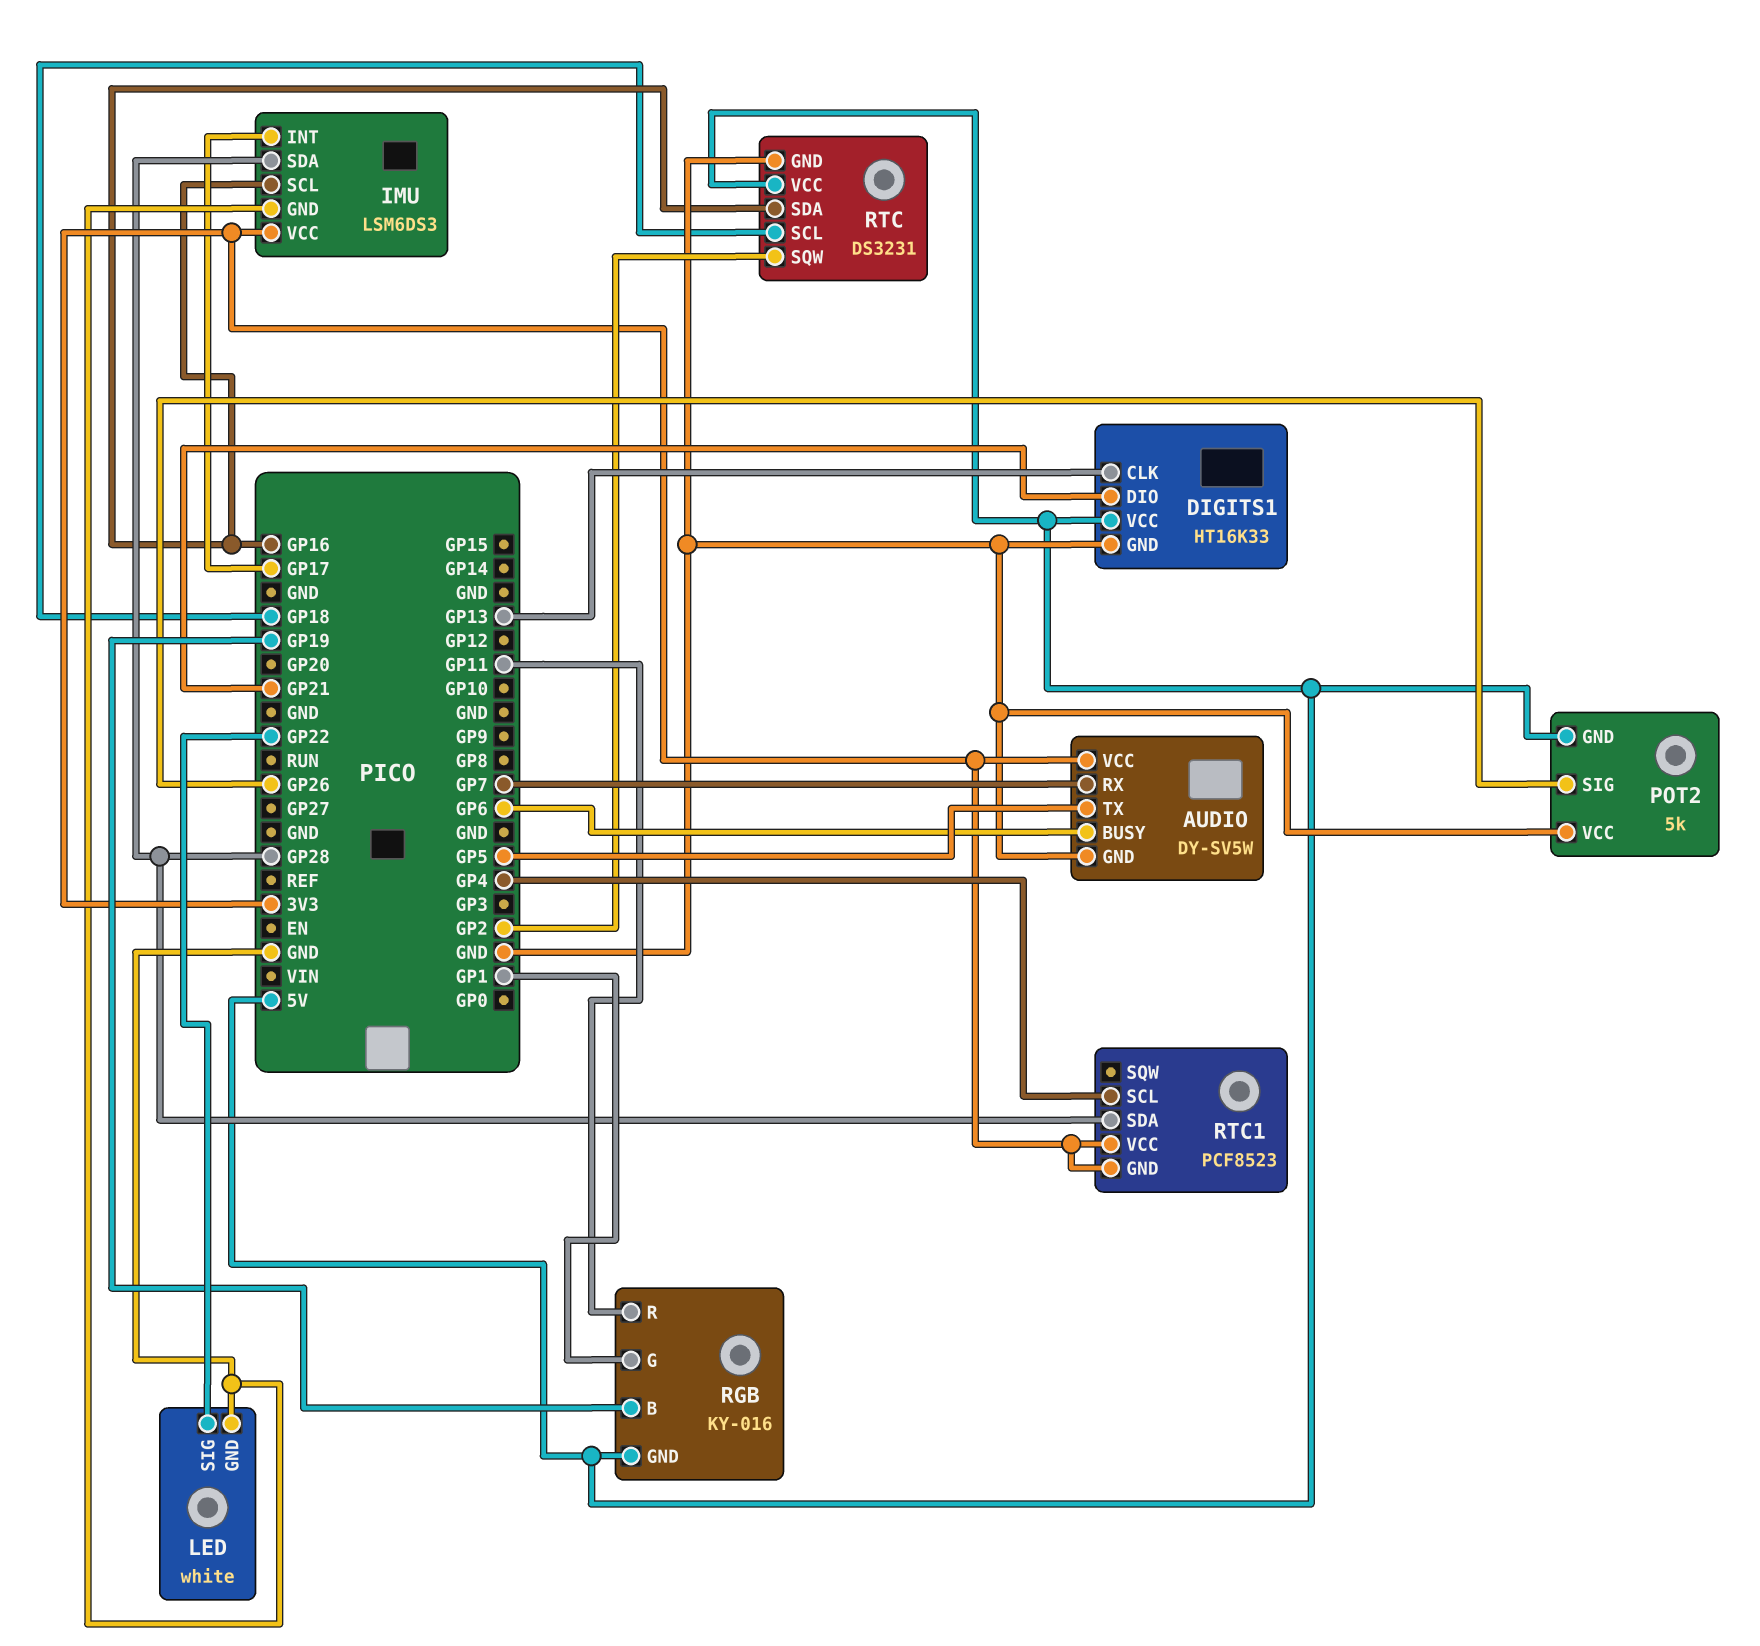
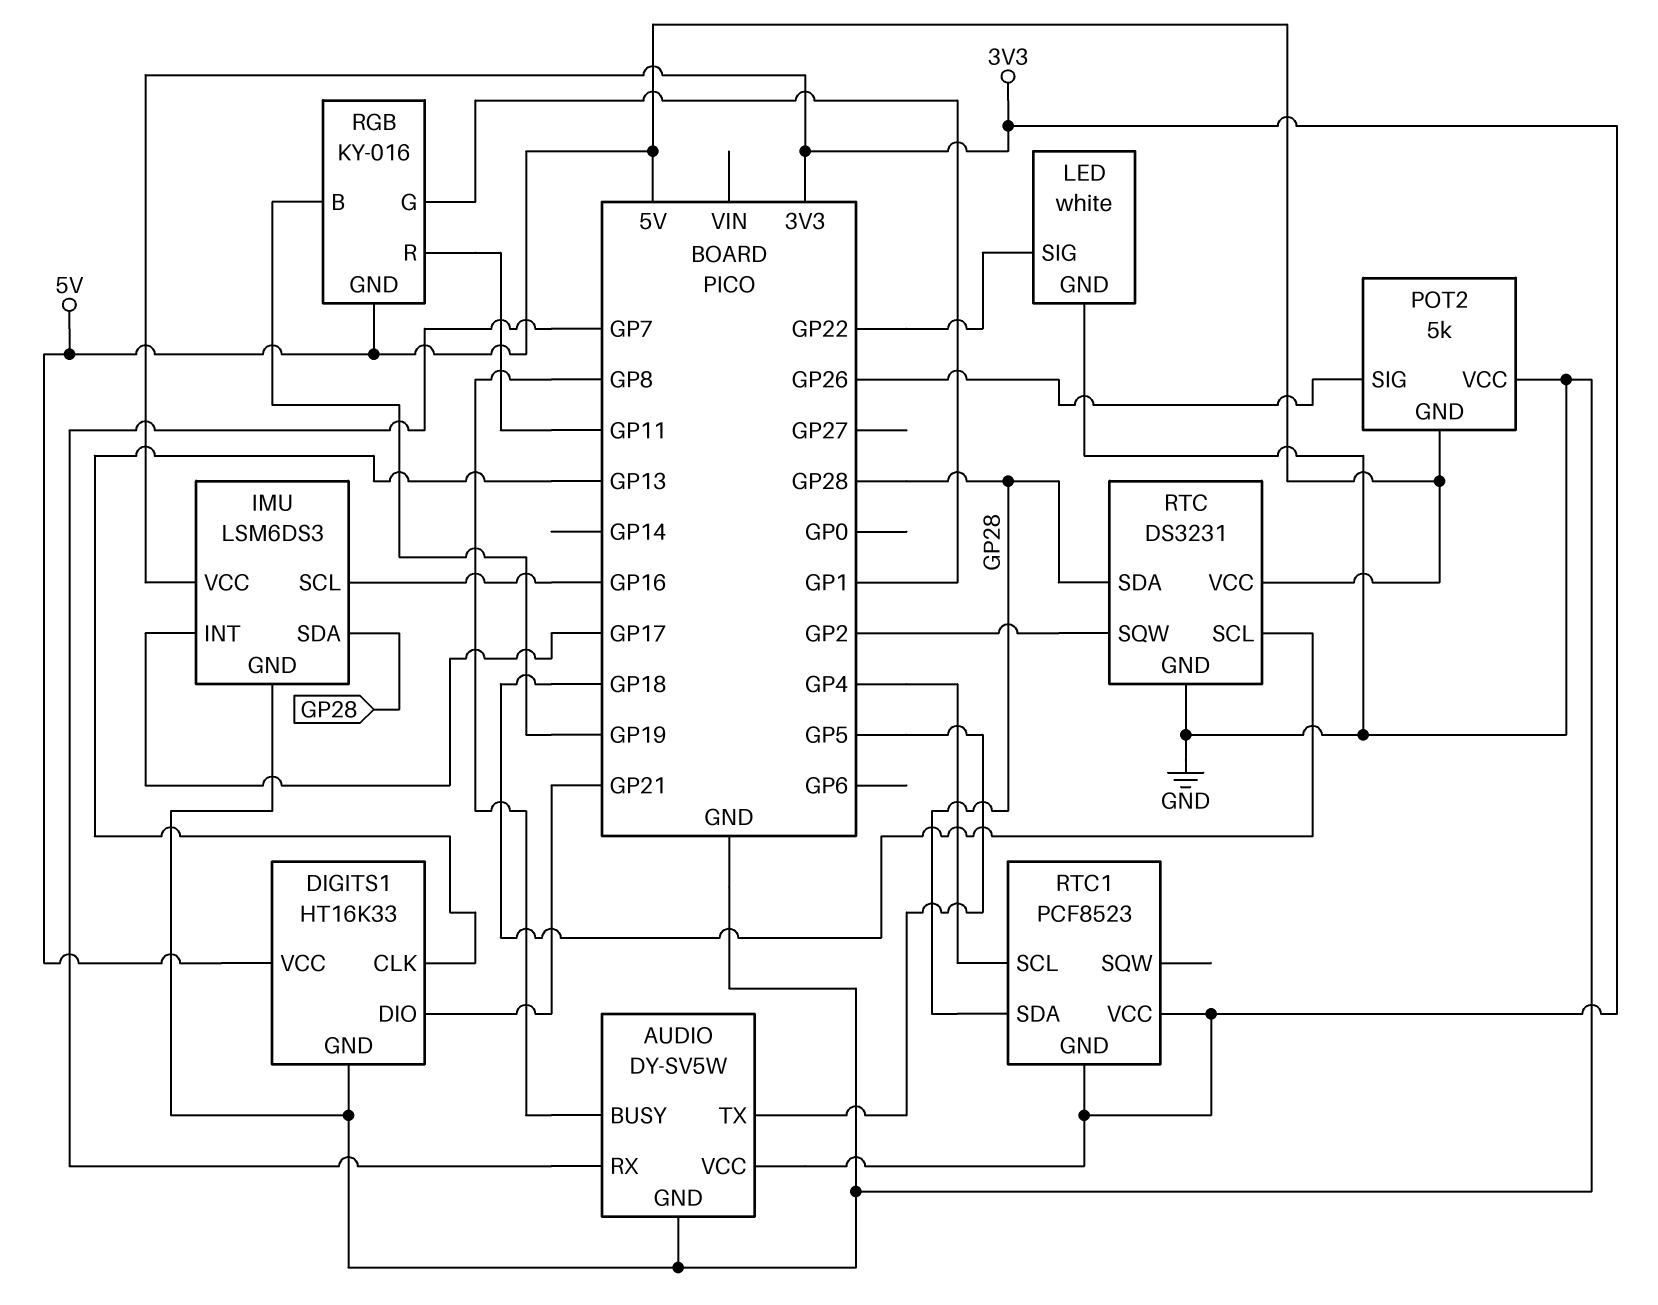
AUDIO pin BUSY: GP6 -> GP8
RTC pin SDA: GP16 -> GP28

